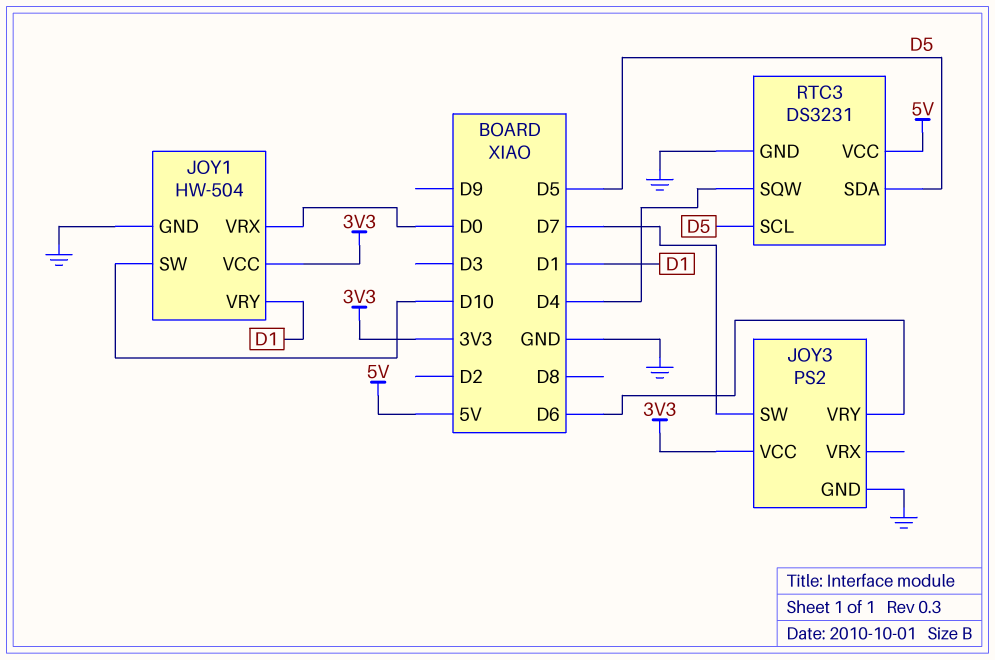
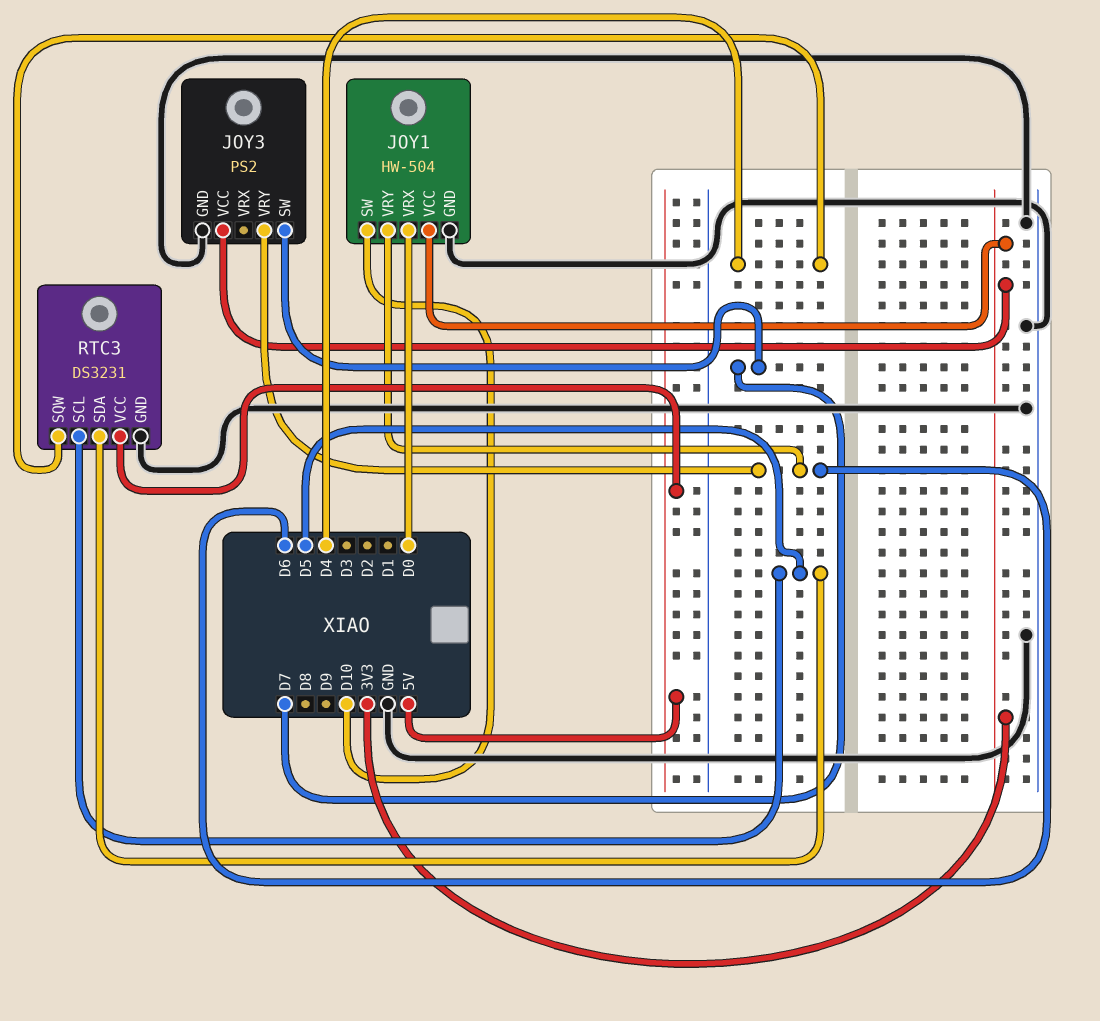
JOY1 pin VRY: D1 -> D6

